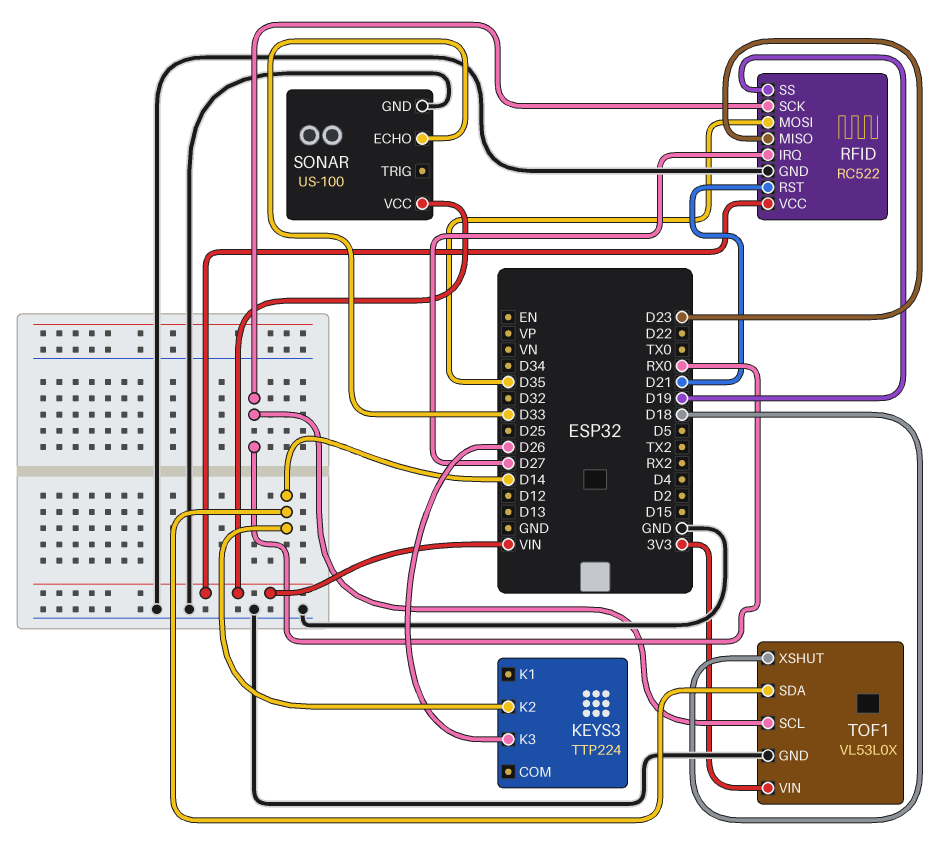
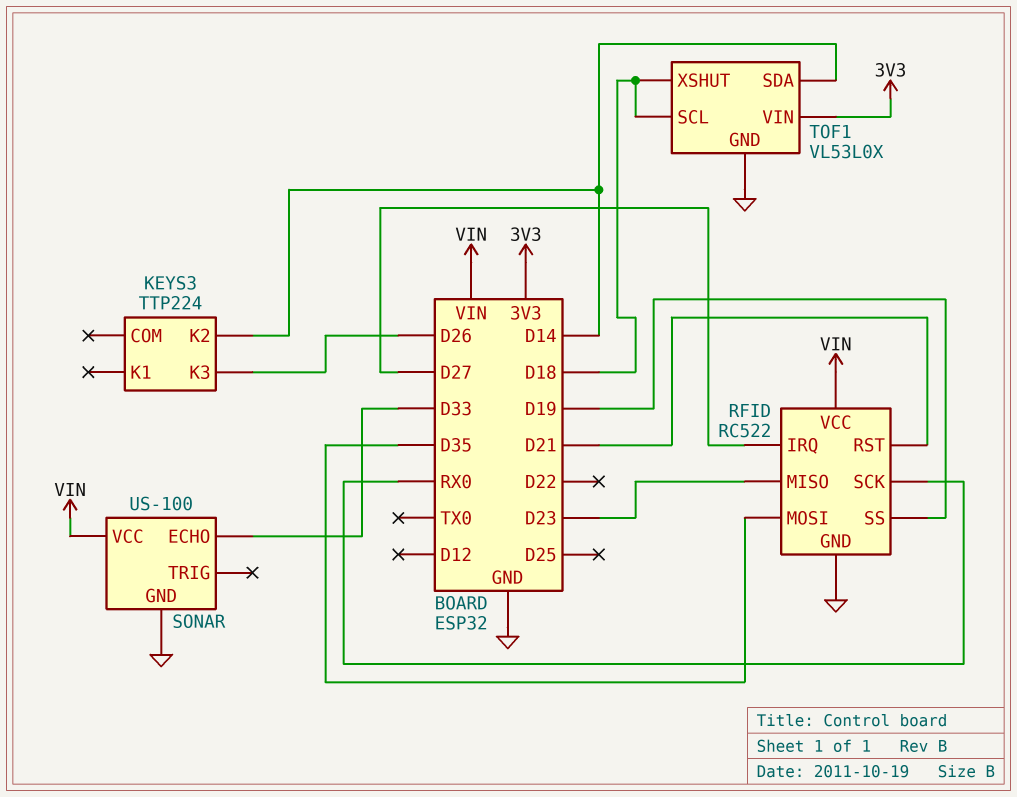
TOF1 pin SCL: RX0 -> D18

